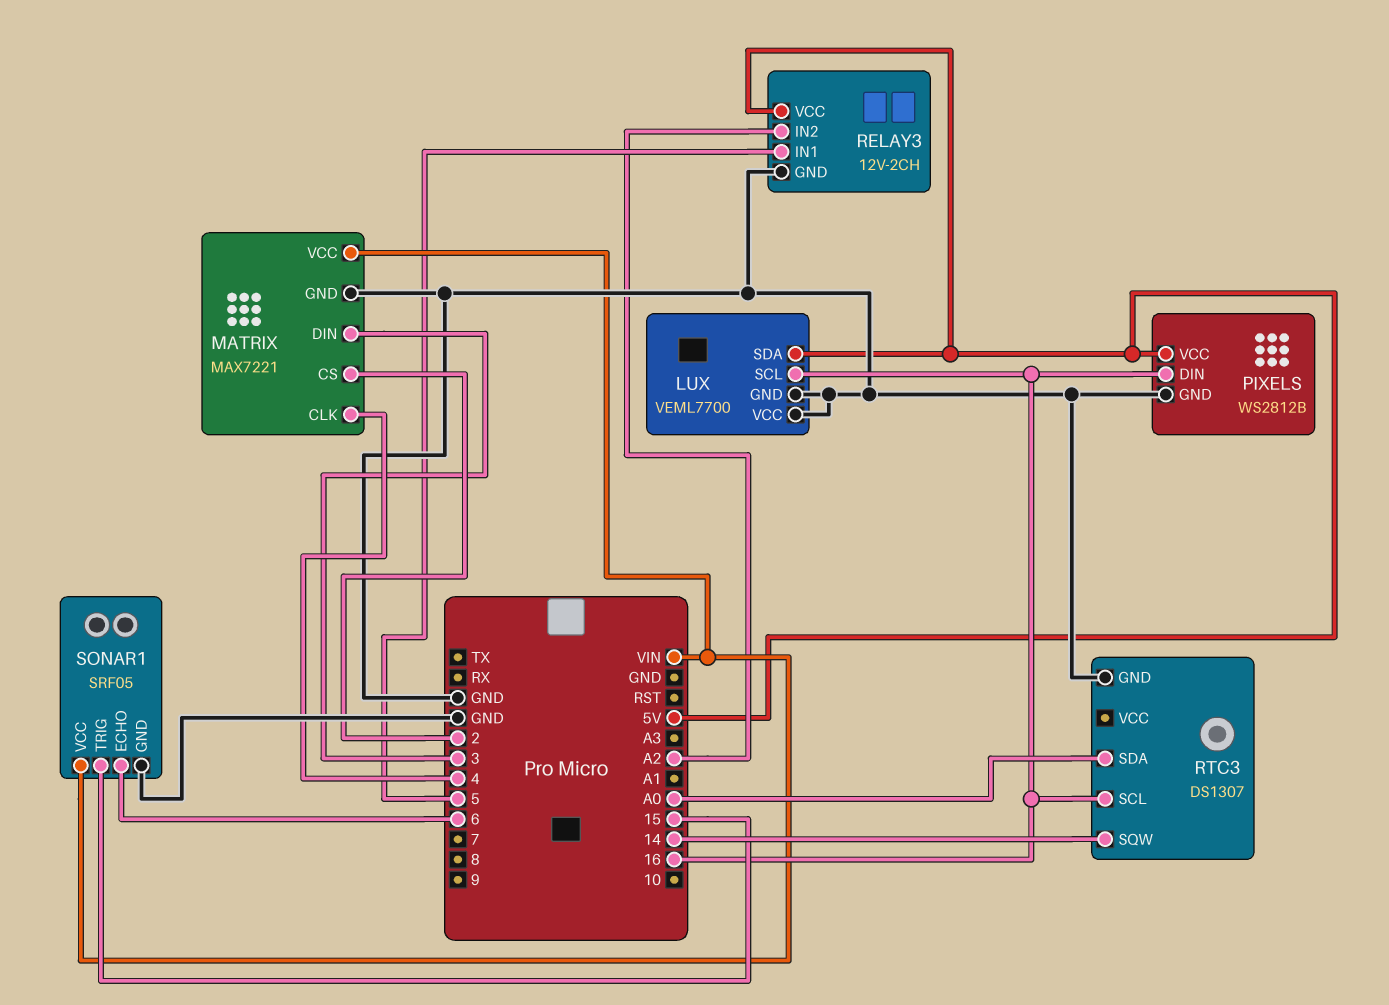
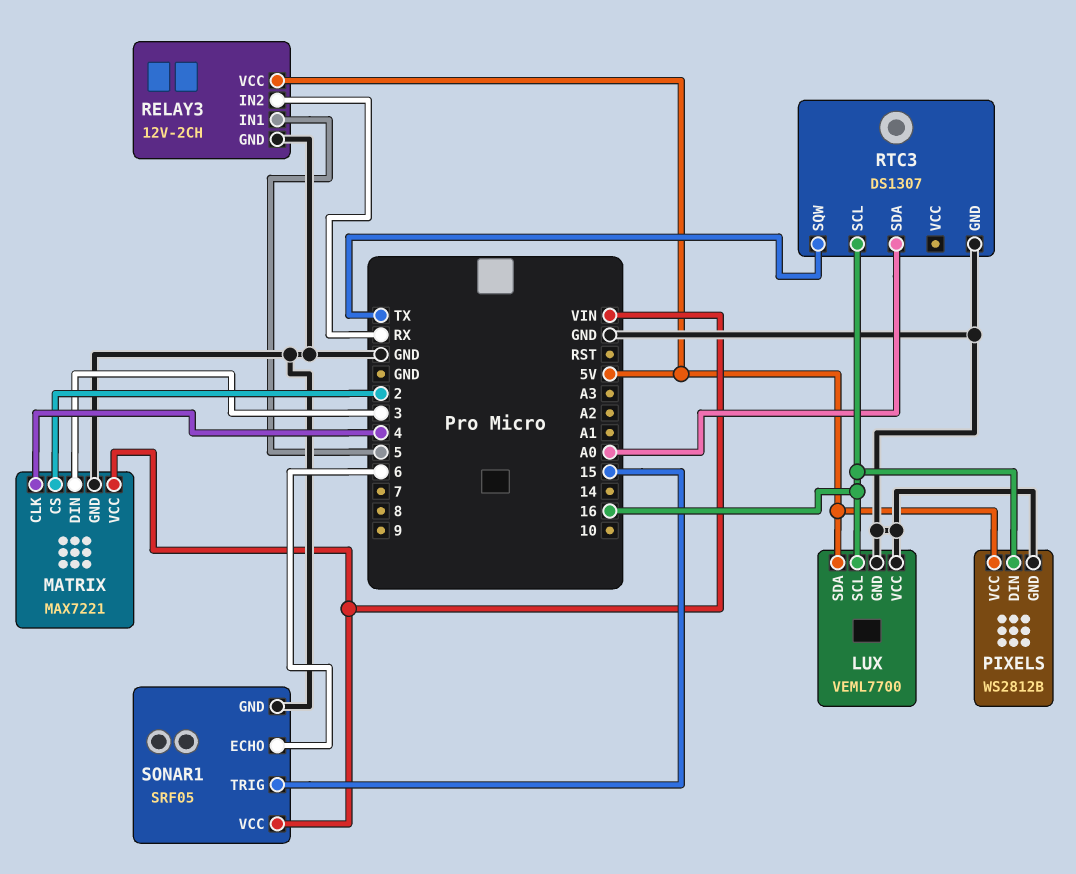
RELAY3 pin IN2: A2 -> RX
RTC3 pin SQW: 14 -> TX

